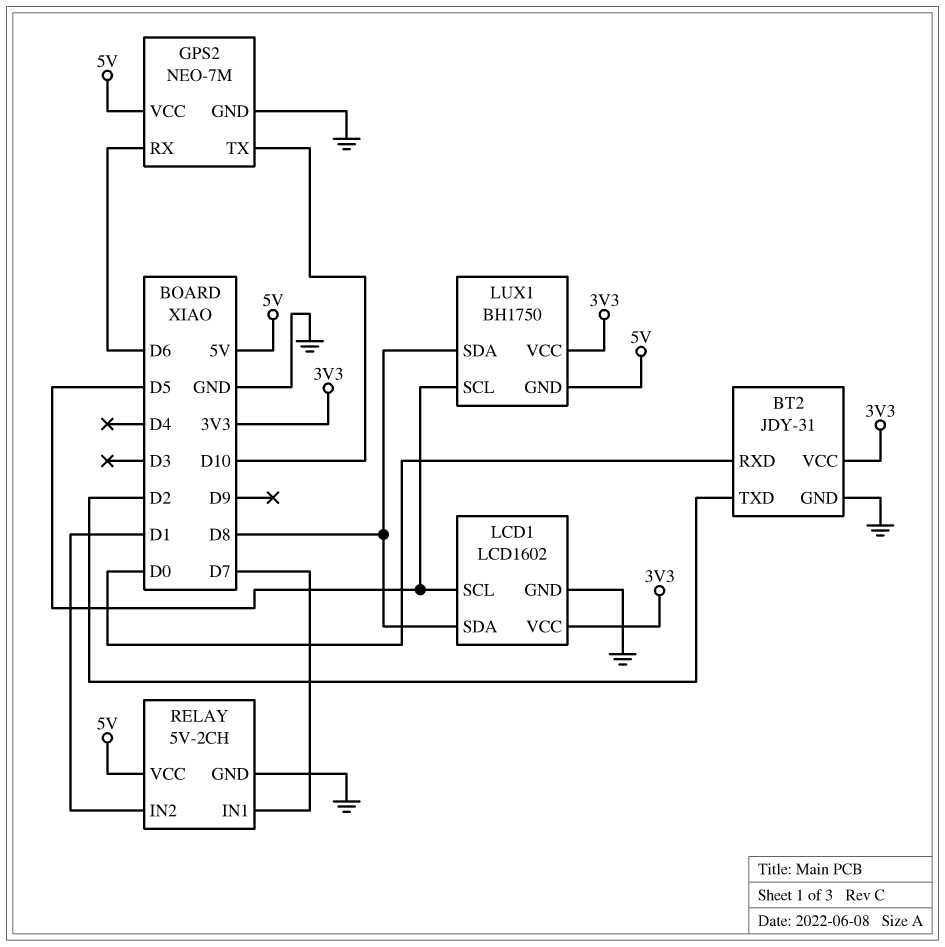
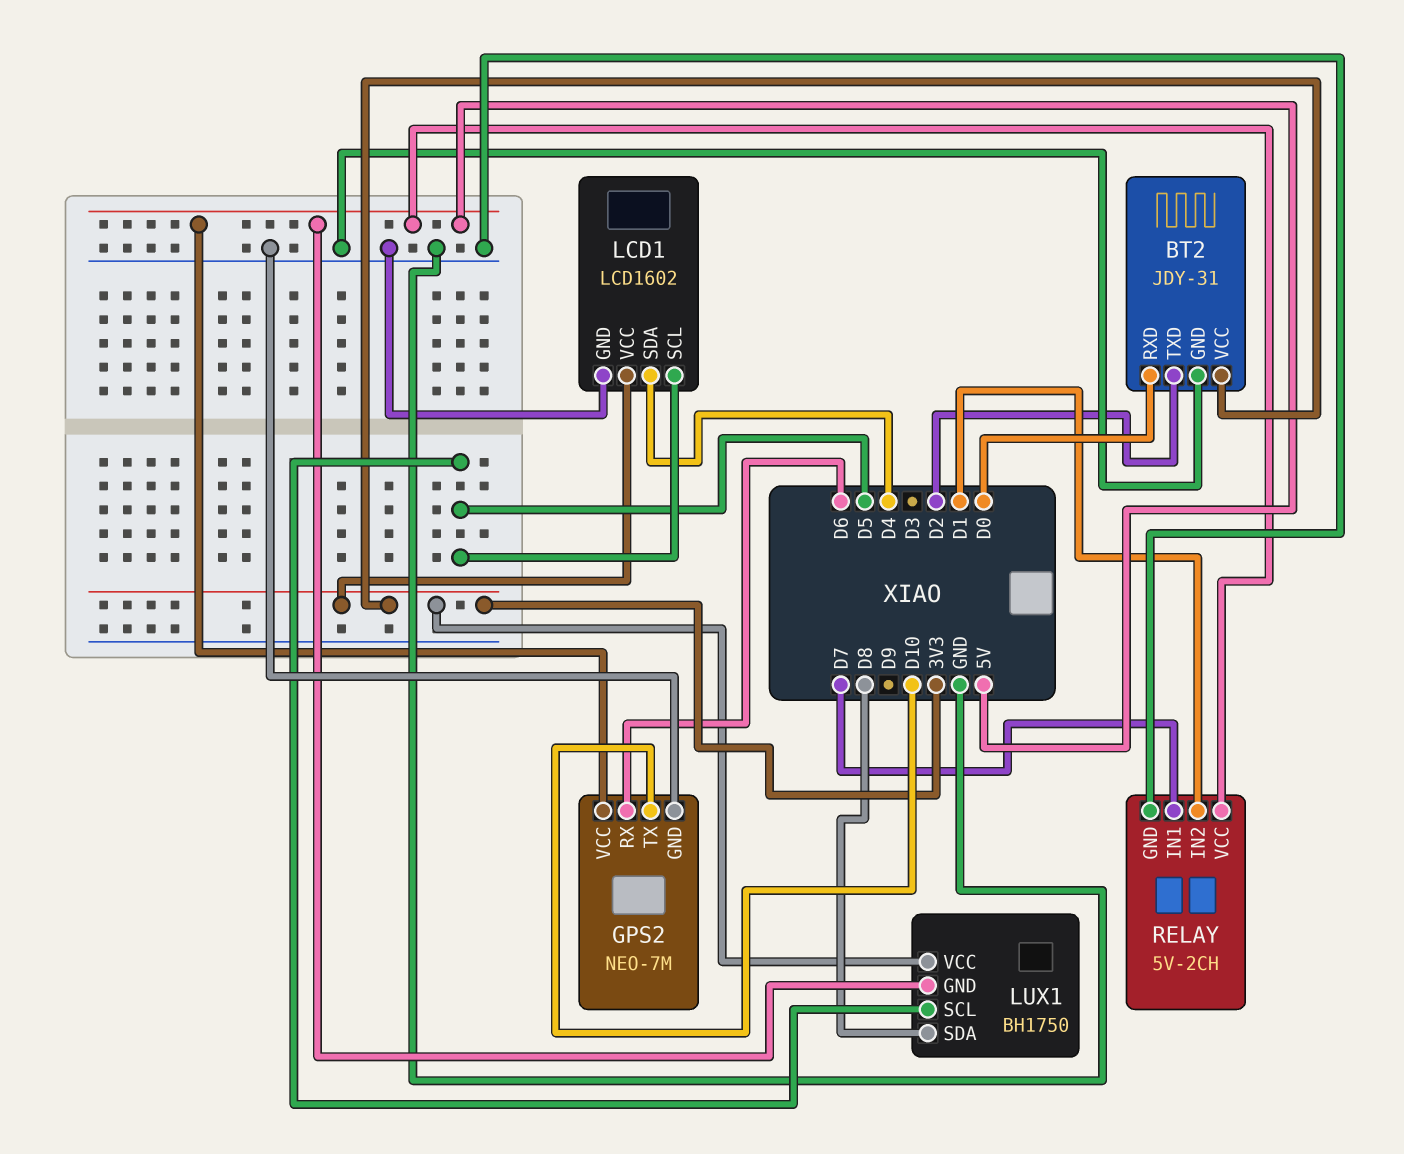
LCD1 pin SDA: D8 -> D4

